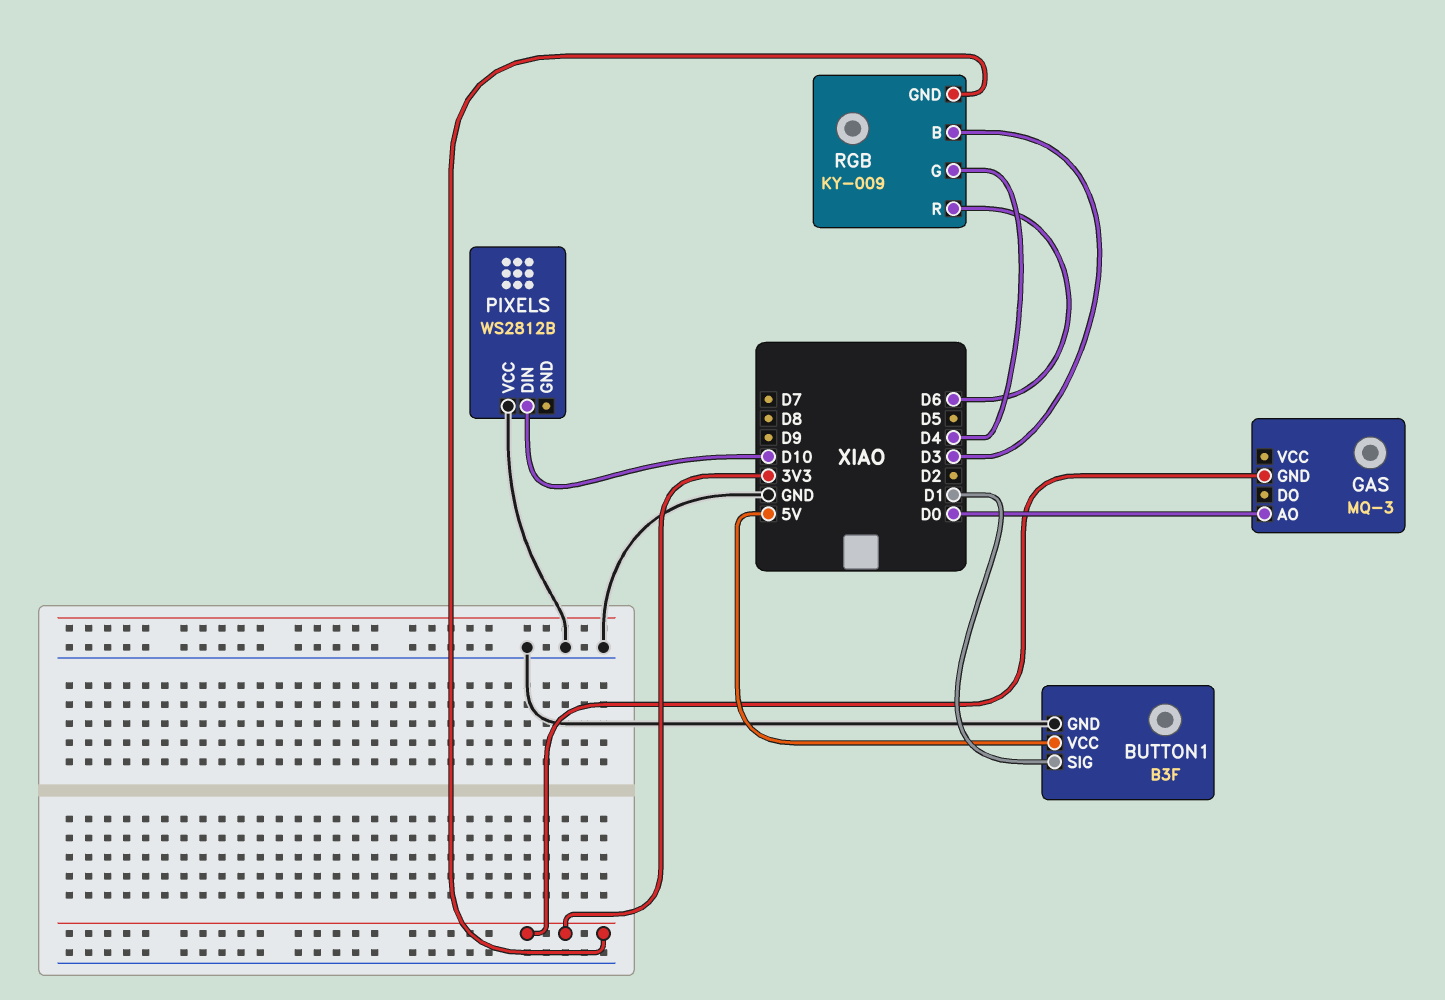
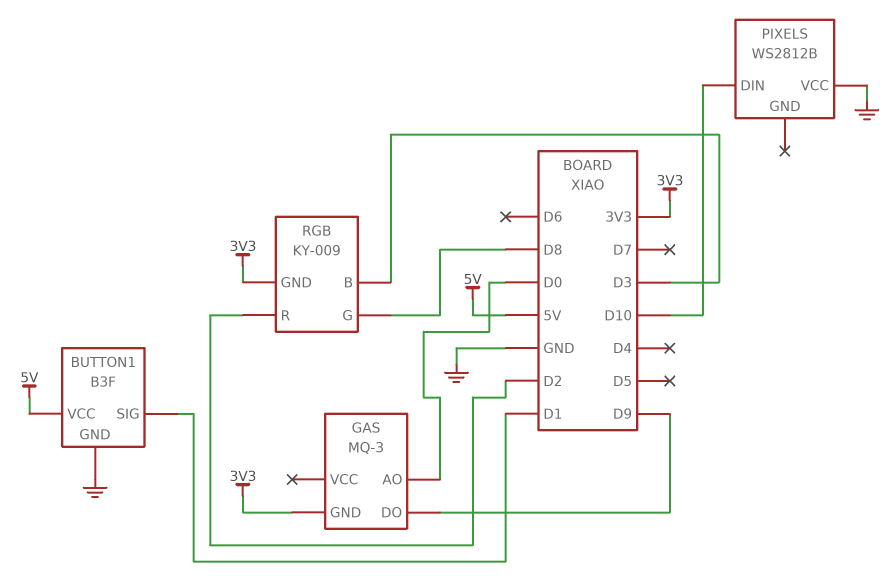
GAS pin DO: none -> D9
RGB pin G: D4 -> D8
RGB pin R: D6 -> D2

